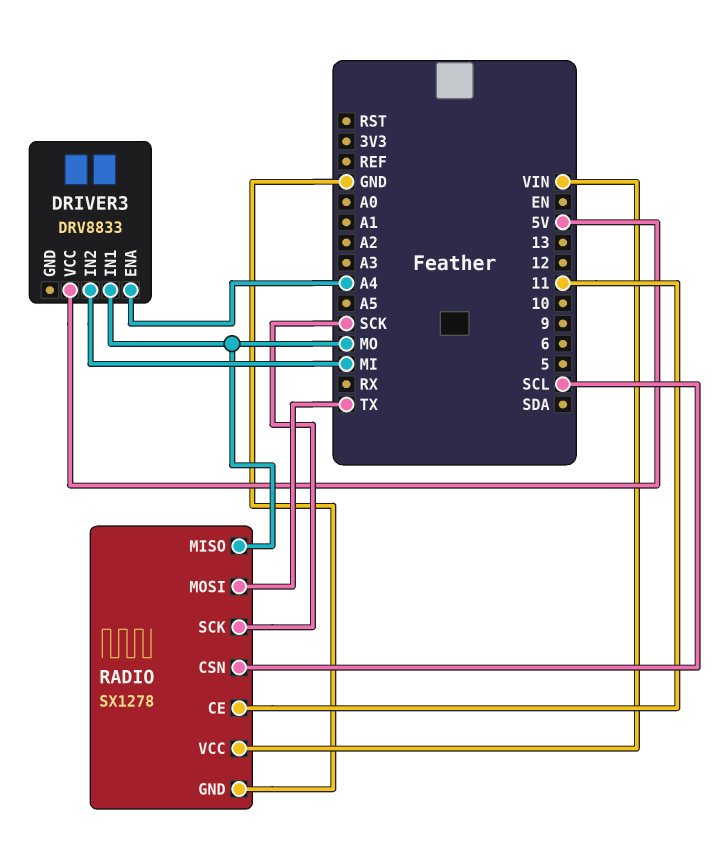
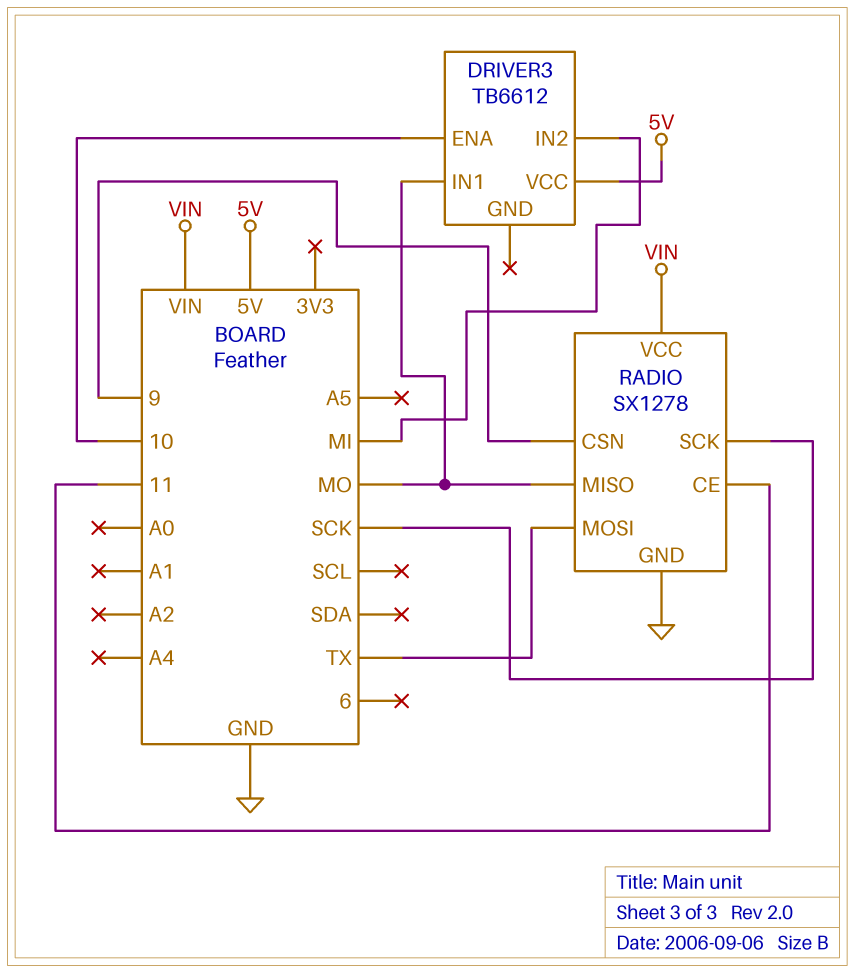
DRIVER3: DRV8833 -> TB6612
DRIVER3 pin ENA: A4 -> 10
RADIO pin CSN: SCL -> 9

